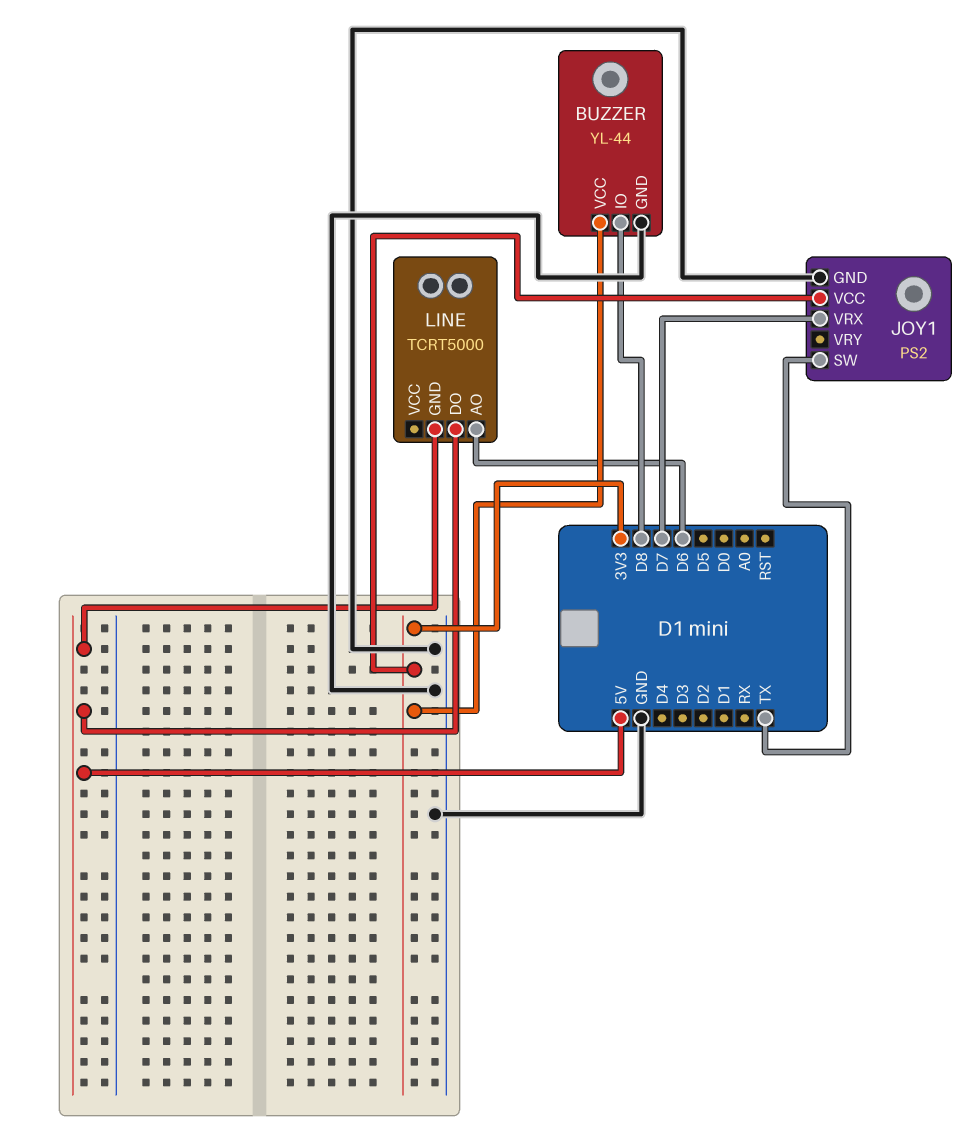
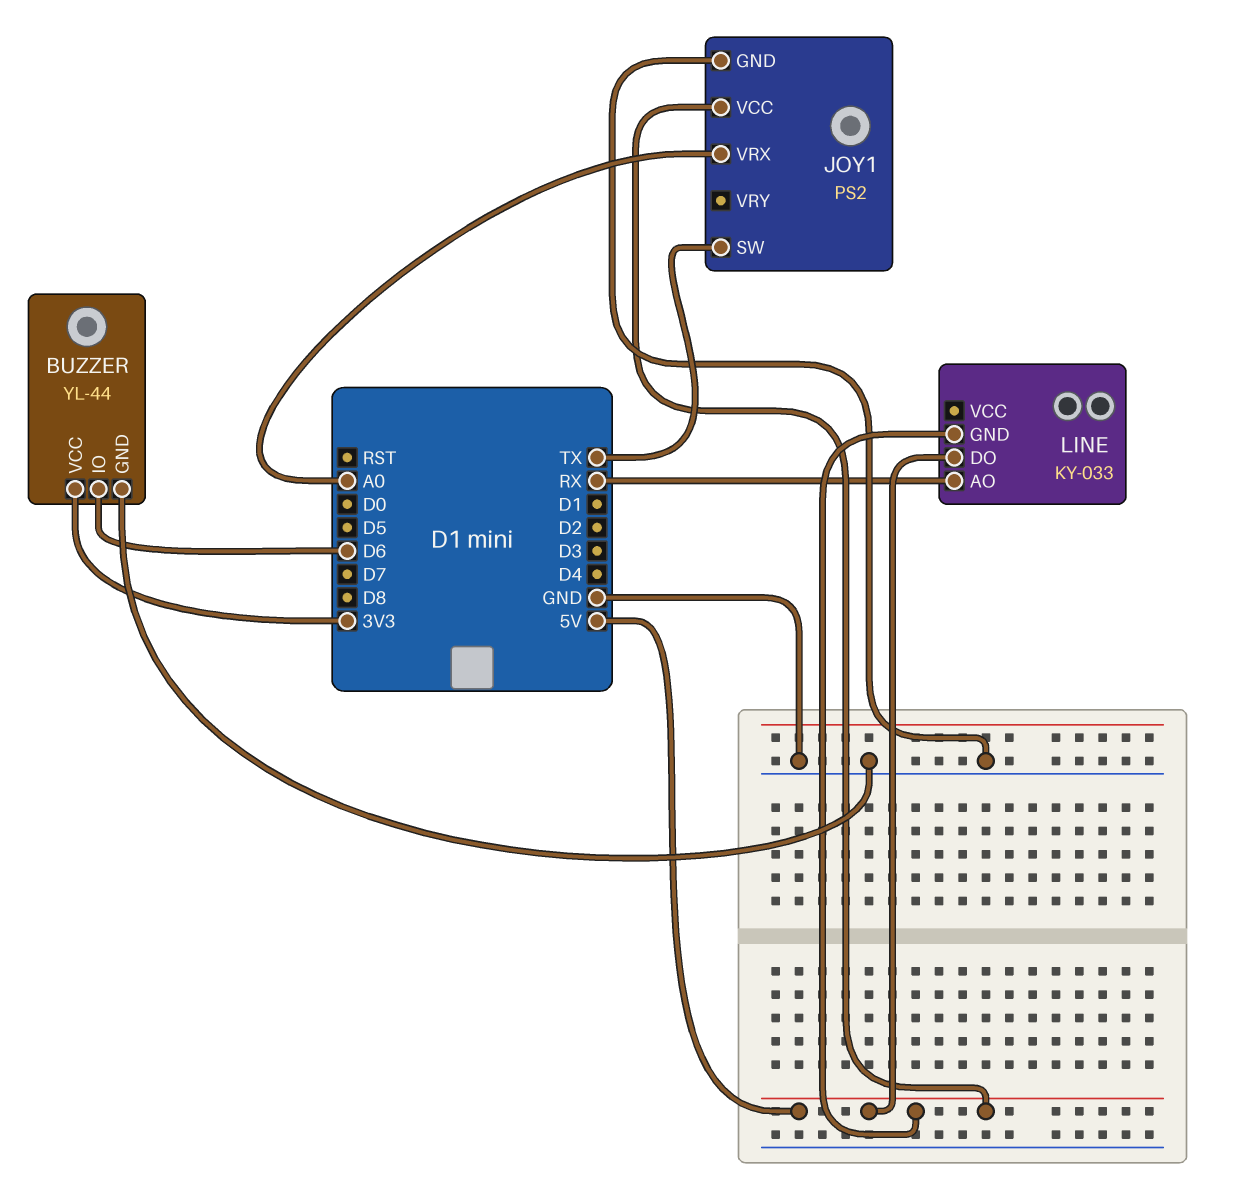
BUZZER pin IO: D8 -> D6
JOY1 pin VCC: 3V3 -> 5V
JOY1 pin VRX: D7 -> A0
LINE: TCRT5000 -> KY-033
LINE pin AO: D6 -> RX

